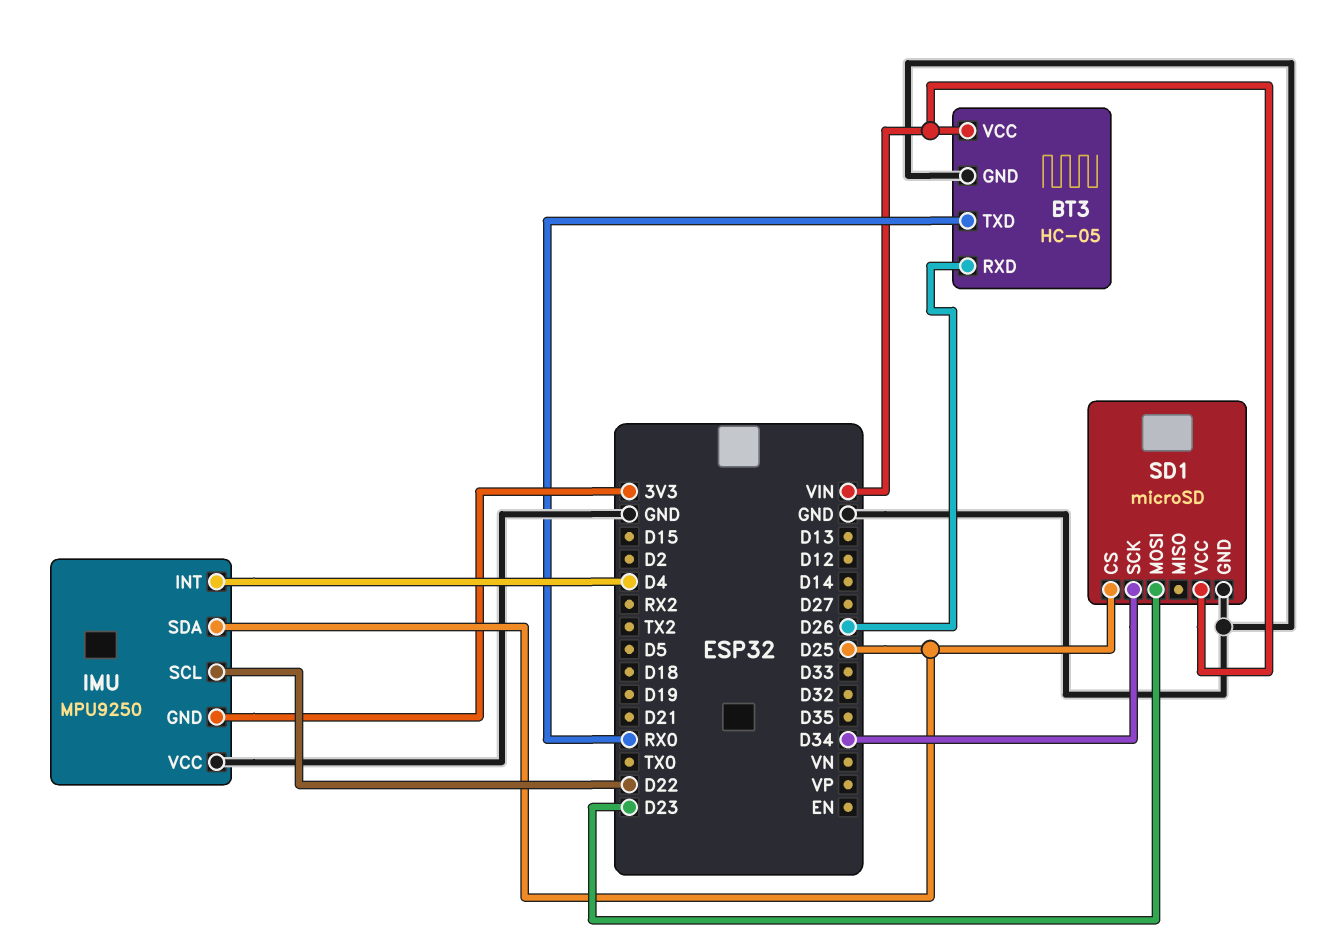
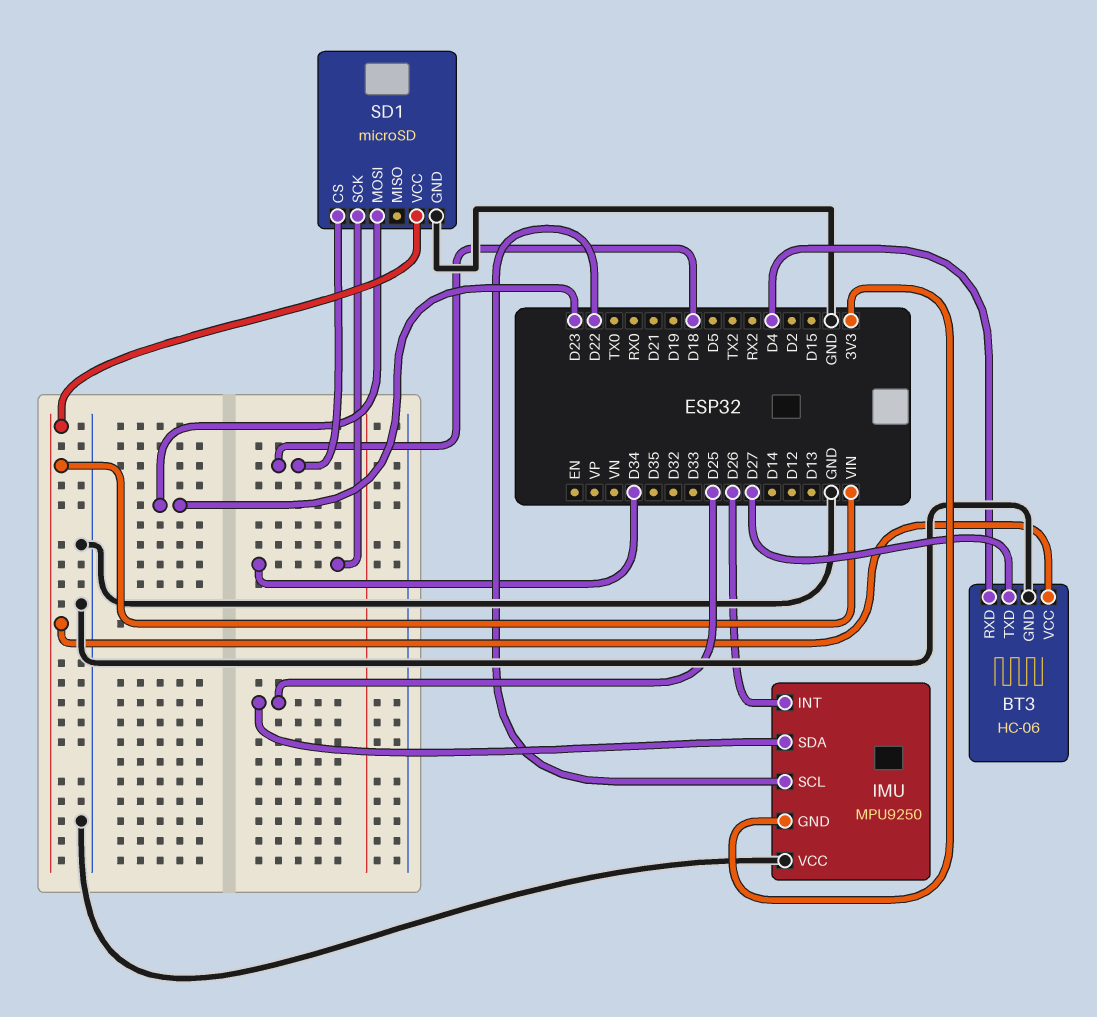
BT3: HC-05 -> HC-06
BT3 pin RXD: D26 -> D4
BT3 pin TXD: RX0 -> D27
IMU pin INT: D4 -> D26
SD1 pin CS: D25 -> D18

